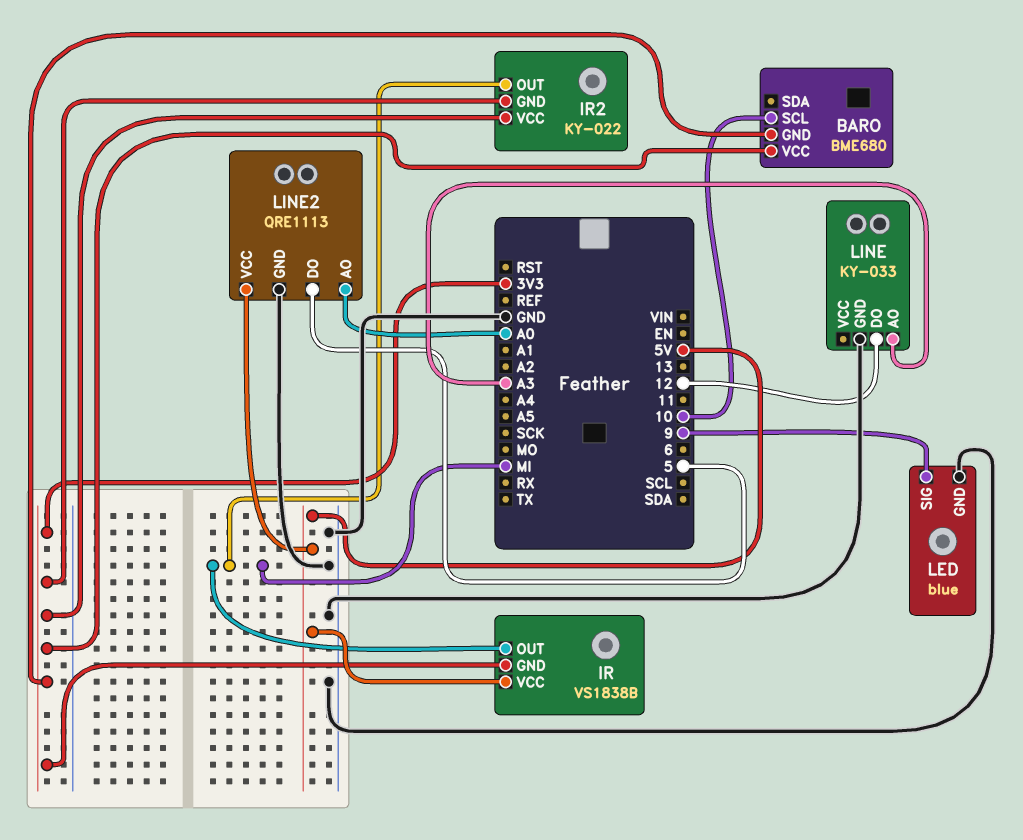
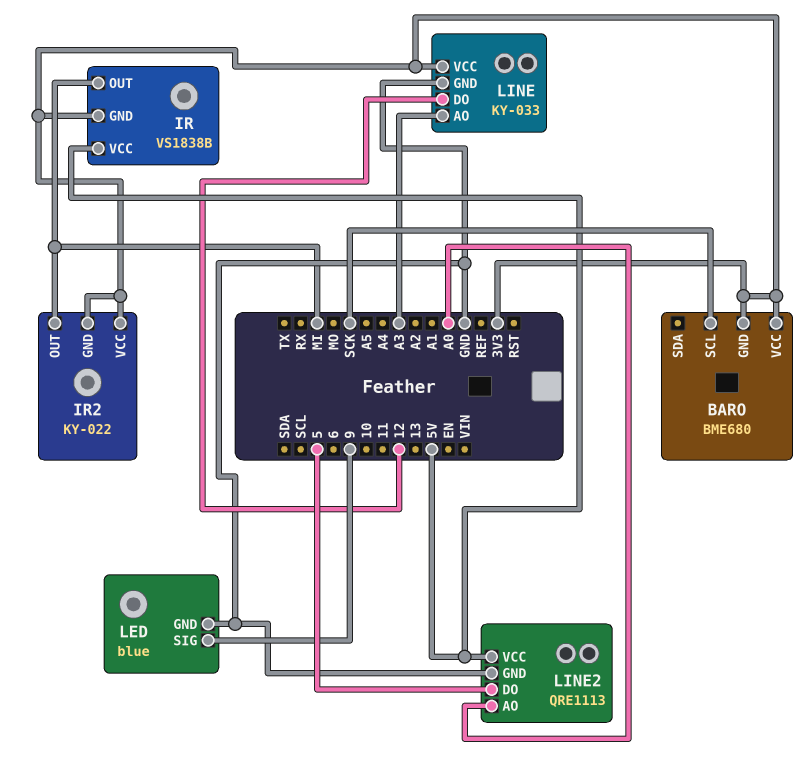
BARO pin SCL: 10 -> SCK
LINE pin VCC: none -> 3V3

